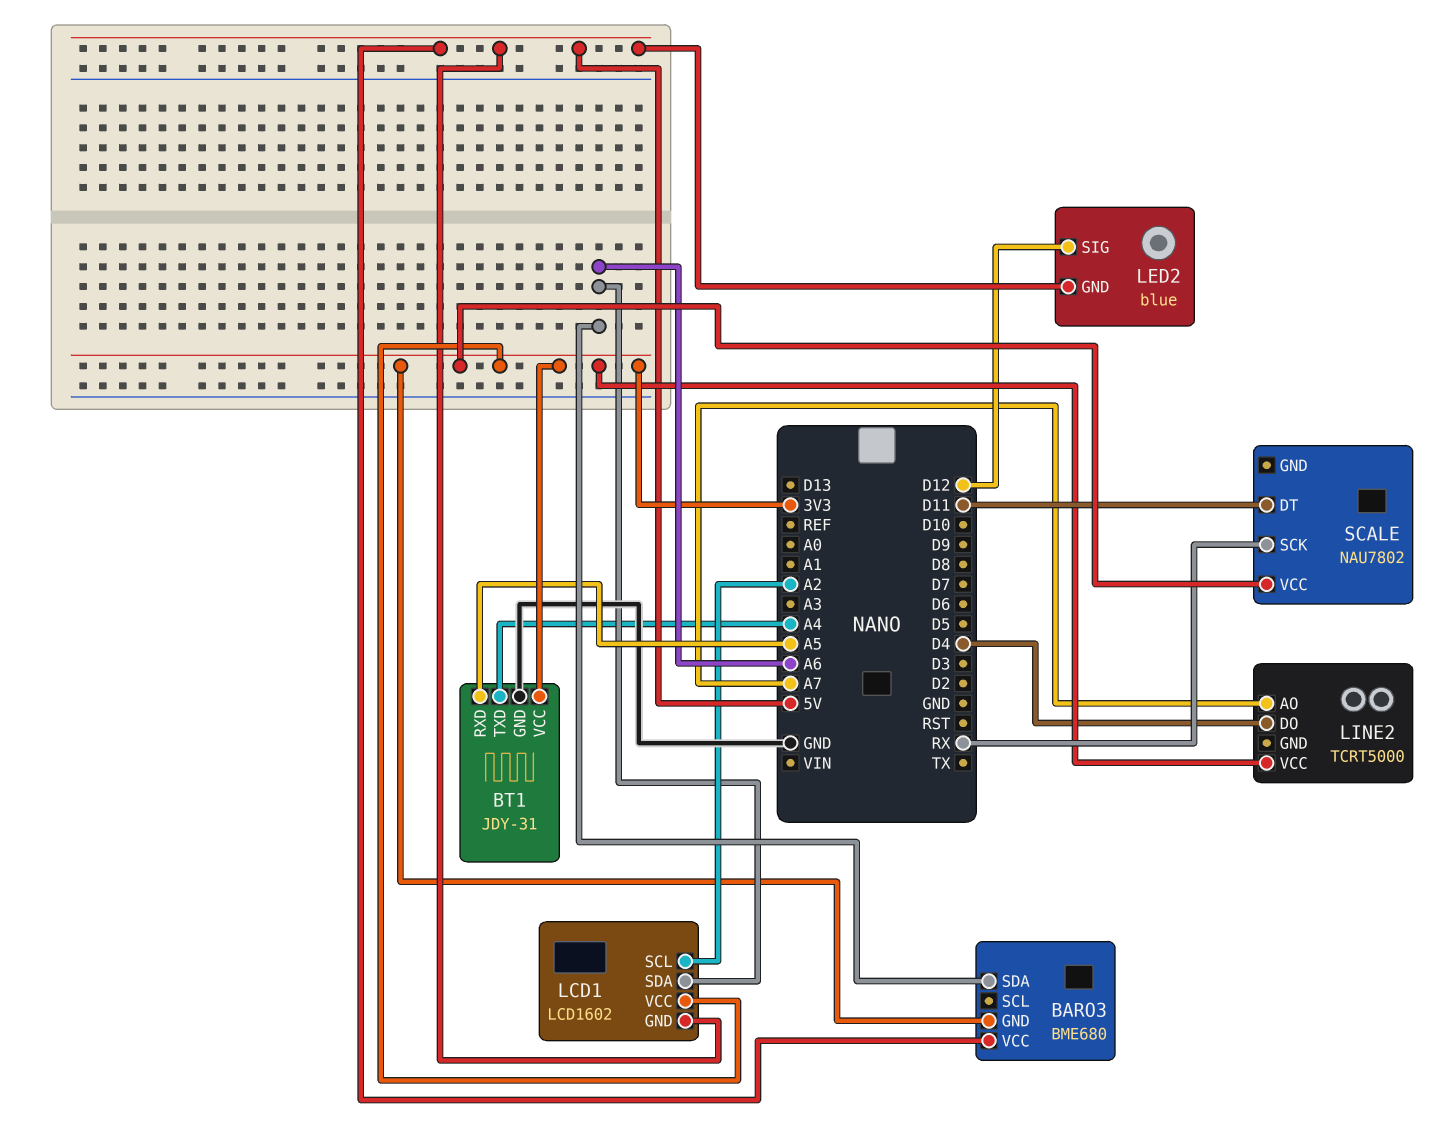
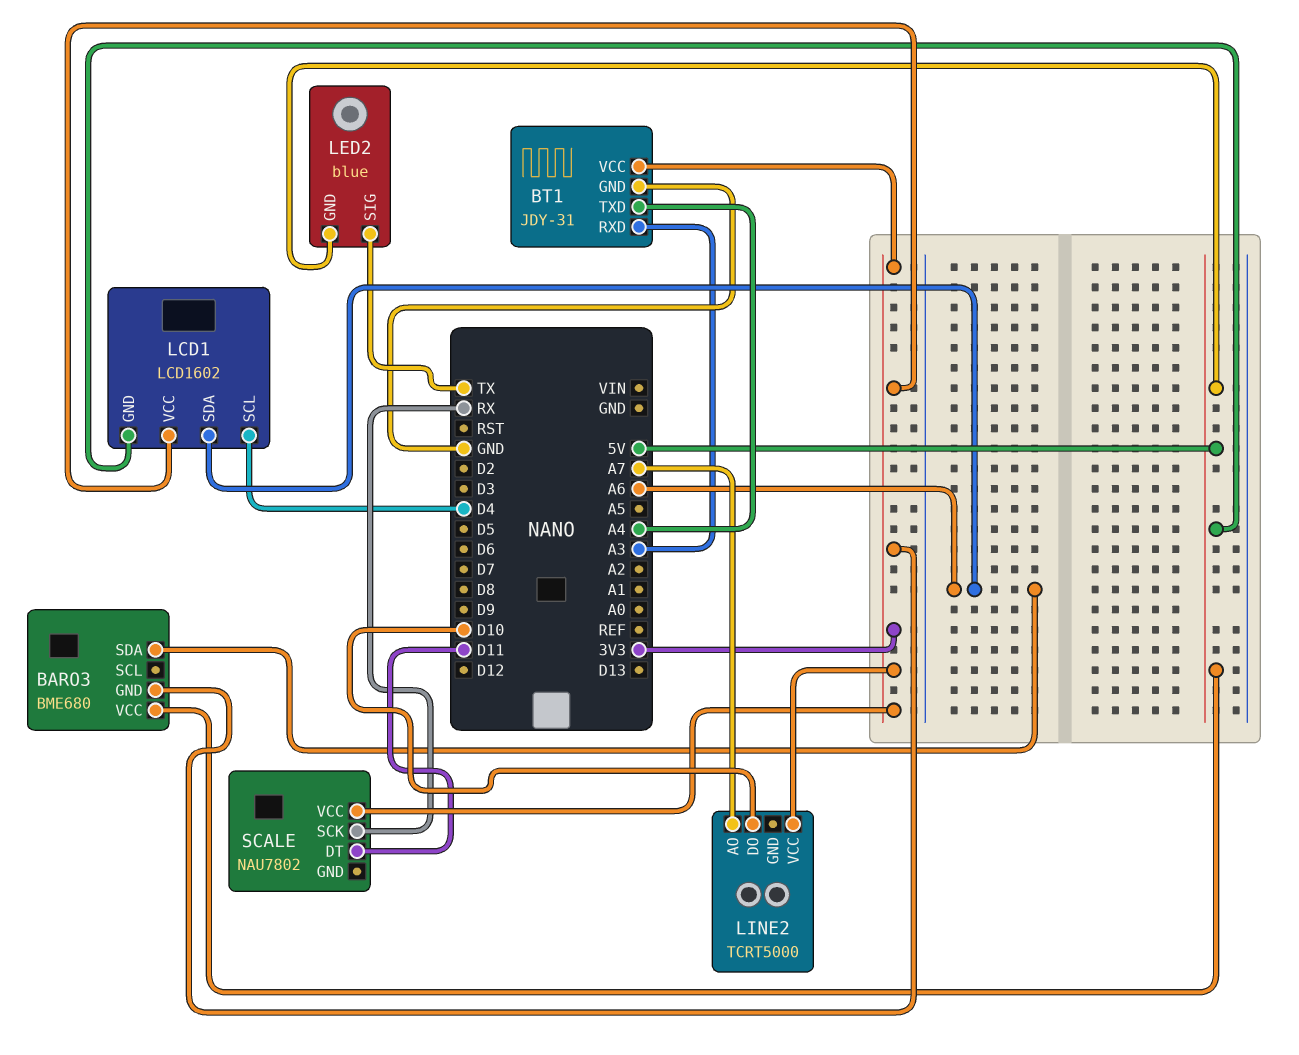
BT1 pin RXD: A5 -> A3
LCD1 pin SCL: A2 -> D4
LED2 pin SIG: D12 -> TX
LINE2 pin DO: D4 -> D10

